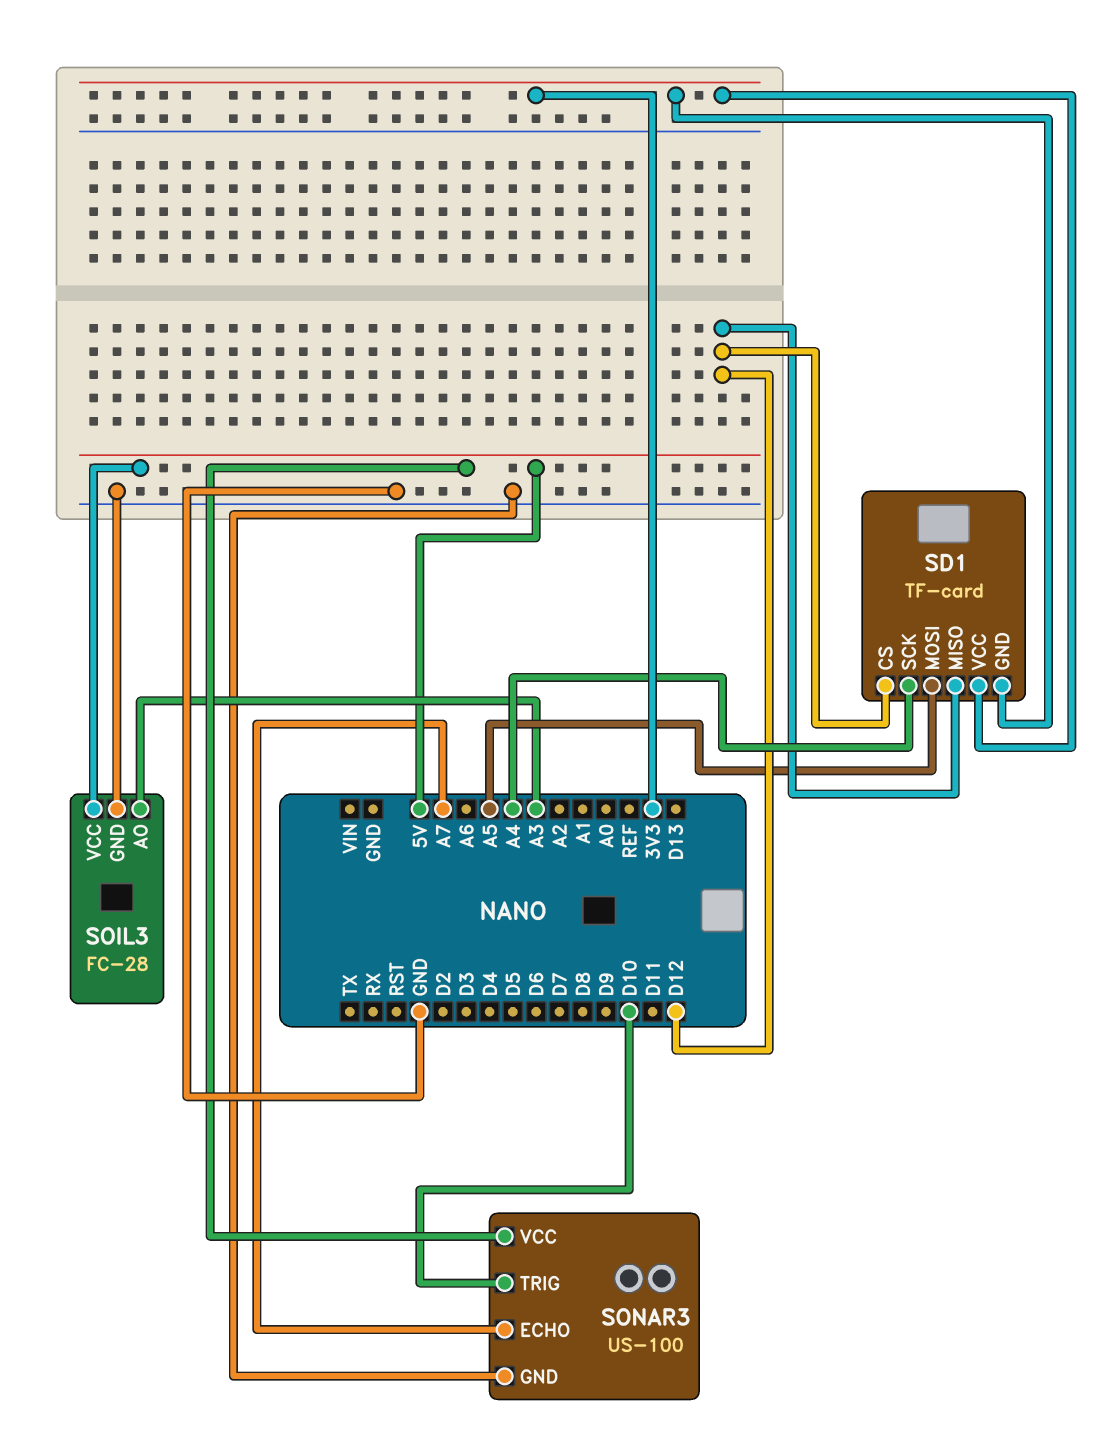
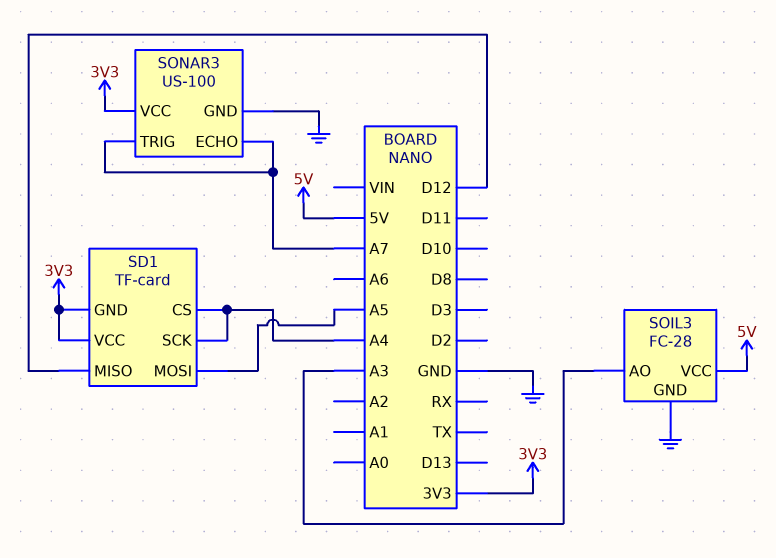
SD1 pin CS: D12 -> A4
SONAR3 pin TRIG: D10 -> A7
SONAR3 pin VCC: 5V -> 3V3

